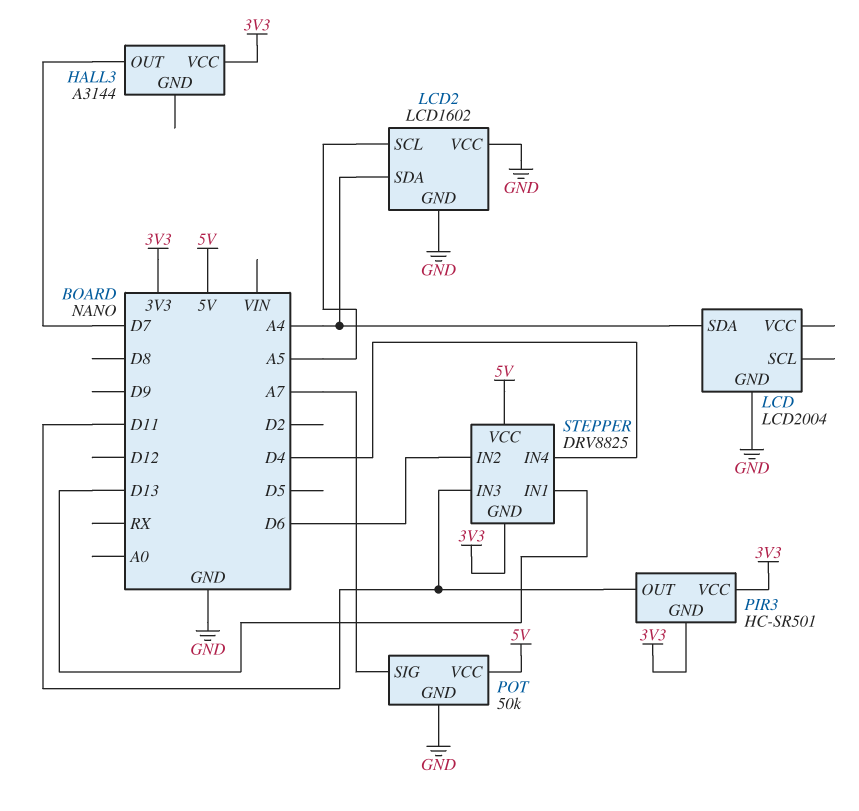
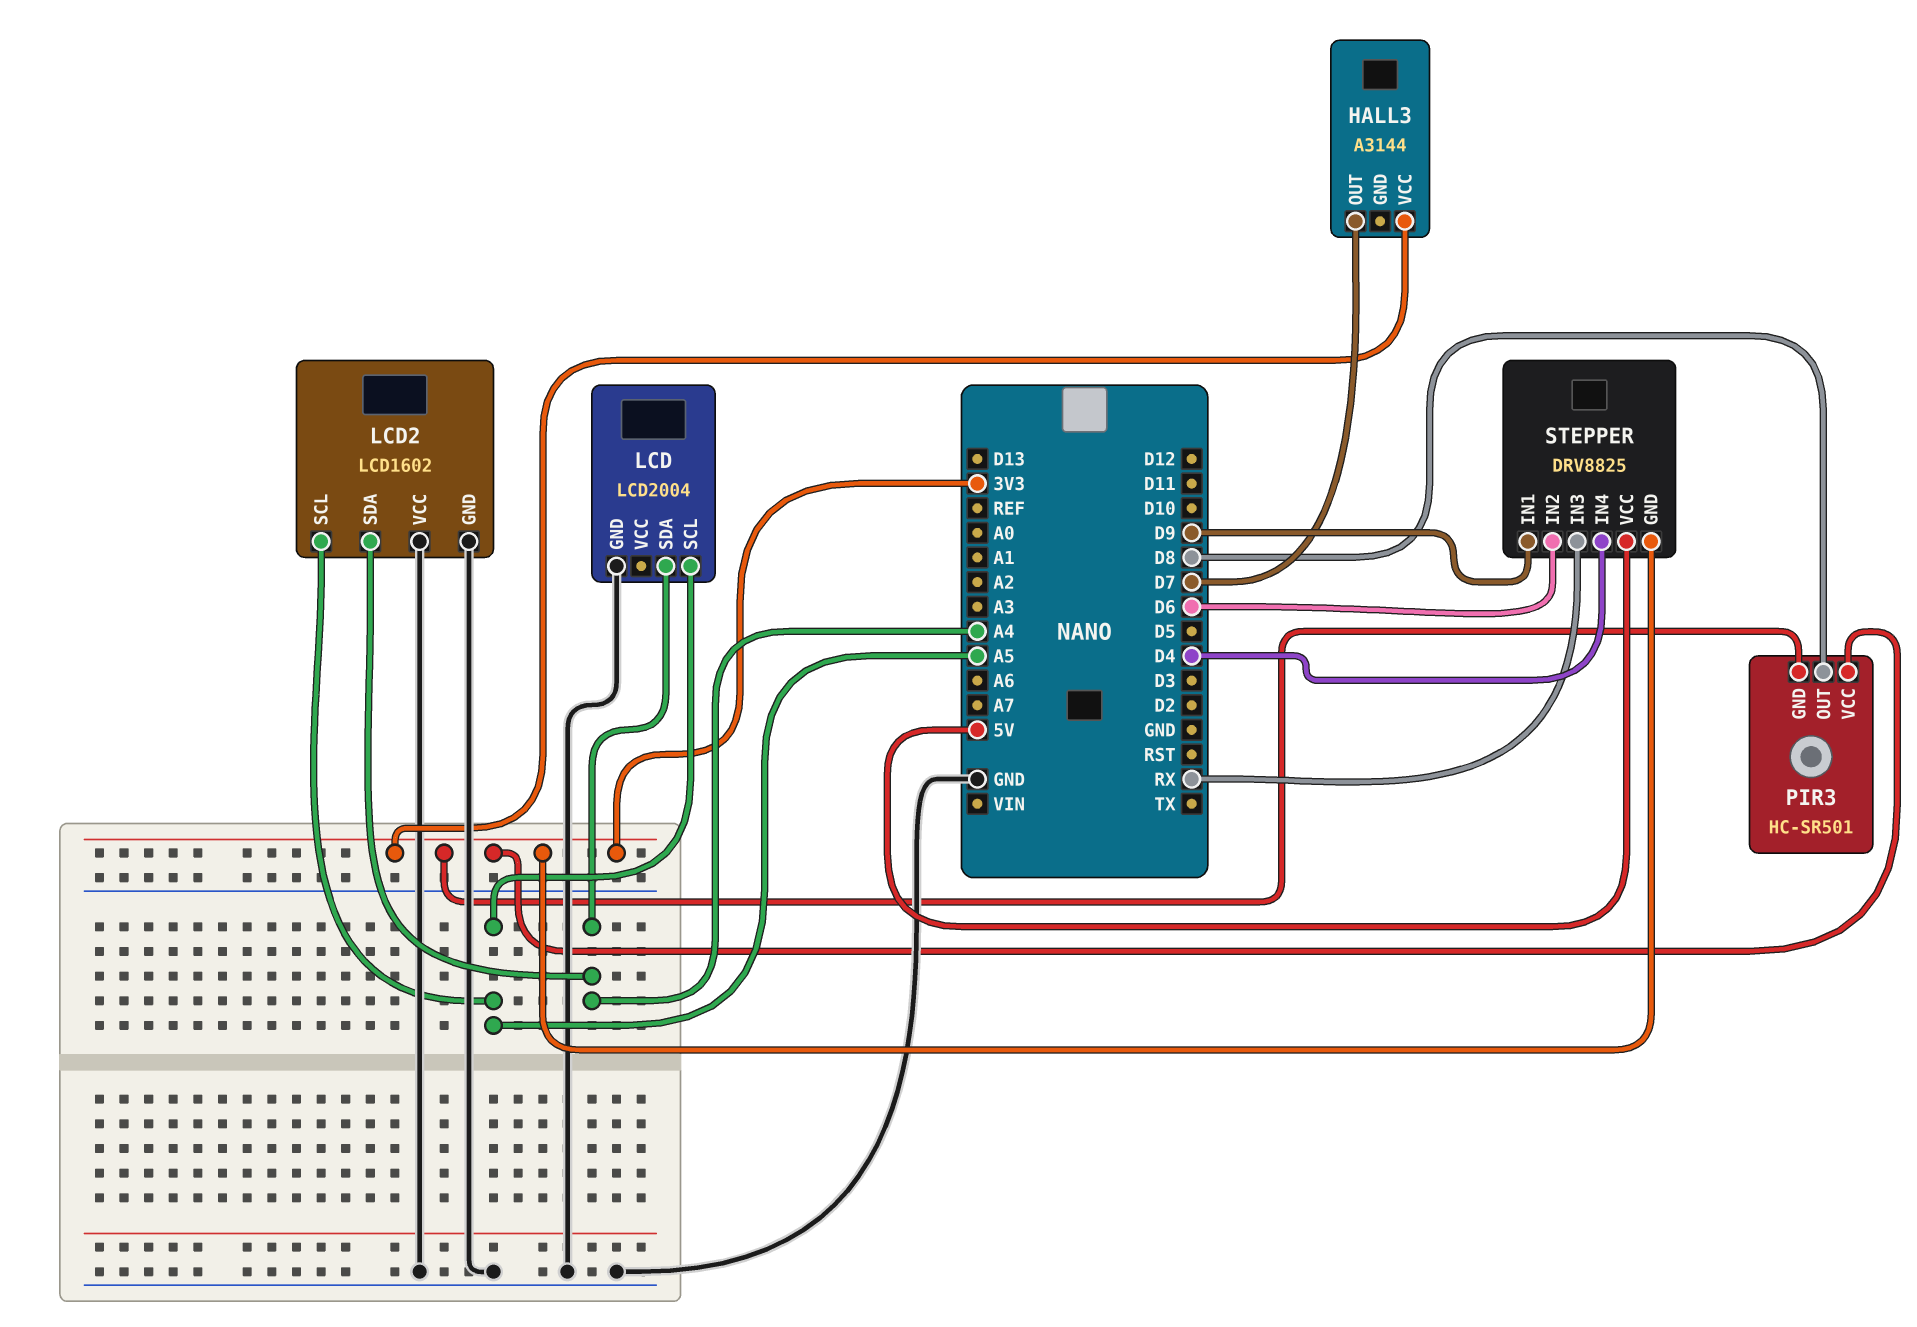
LCD pin SCL: none -> A5
PIR3 pin OUT: D11 -> D8
POT: 50k -> none
POT pin GND: GND -> none
POT pin SIG: A7 -> none
POT pin VCC: 5V -> none
STEPPER pin IN1: D13 -> D9
STEPPER pin IN3: D11 -> RX

